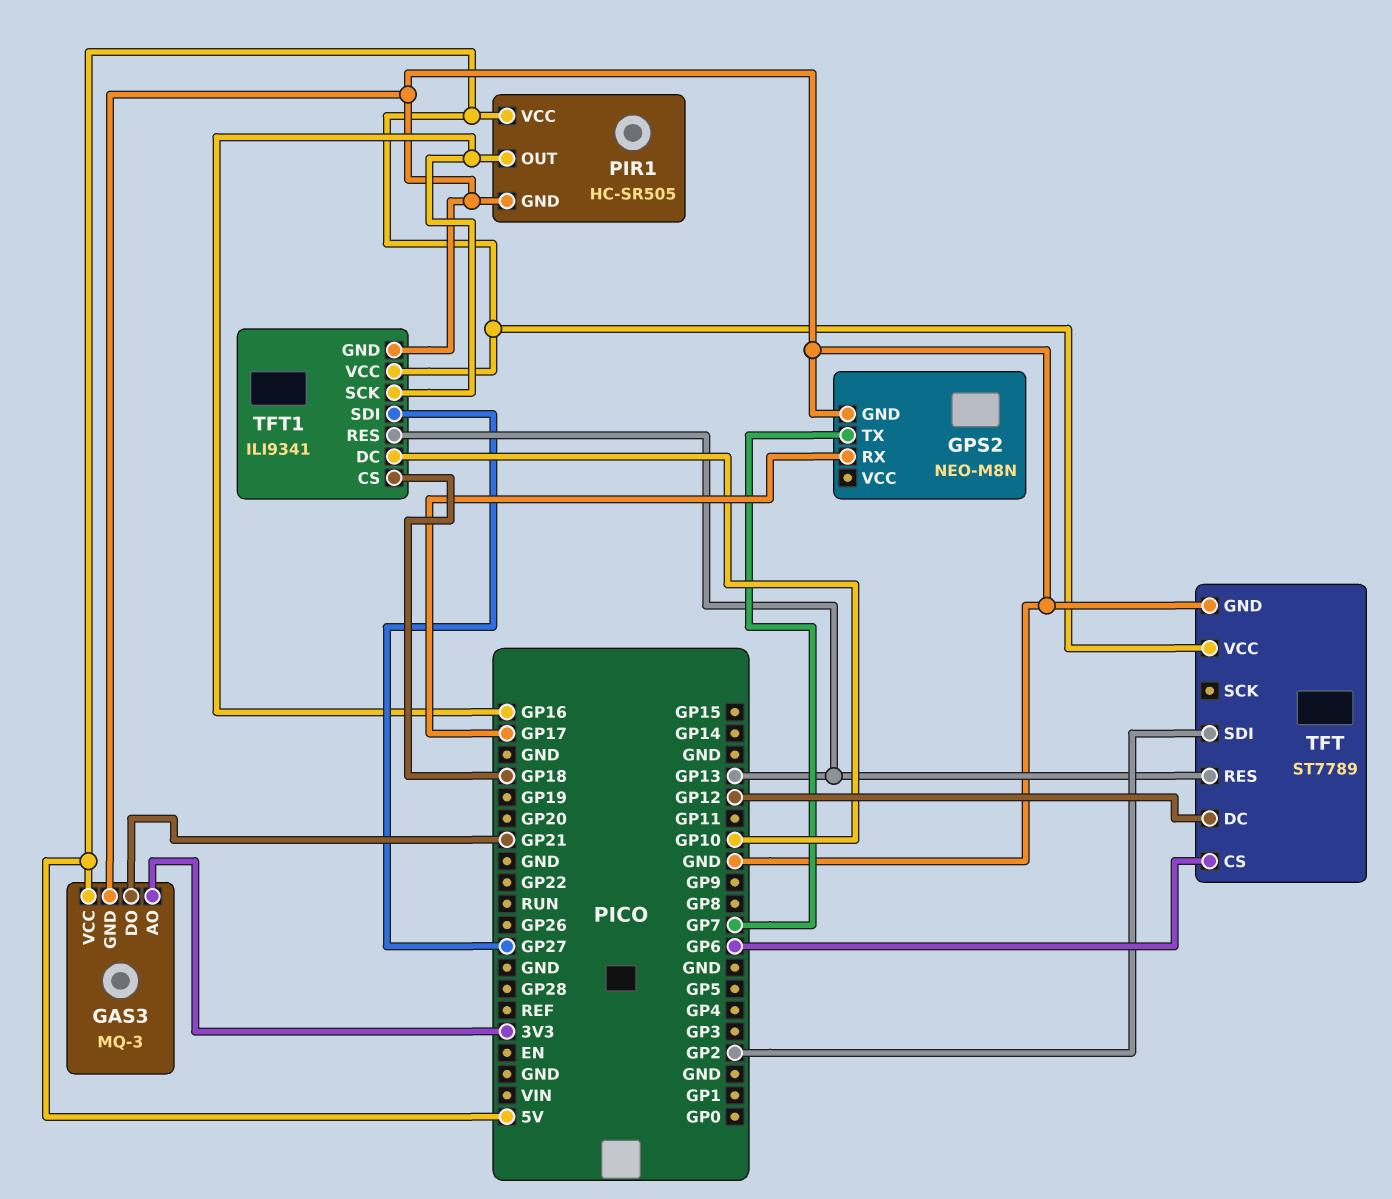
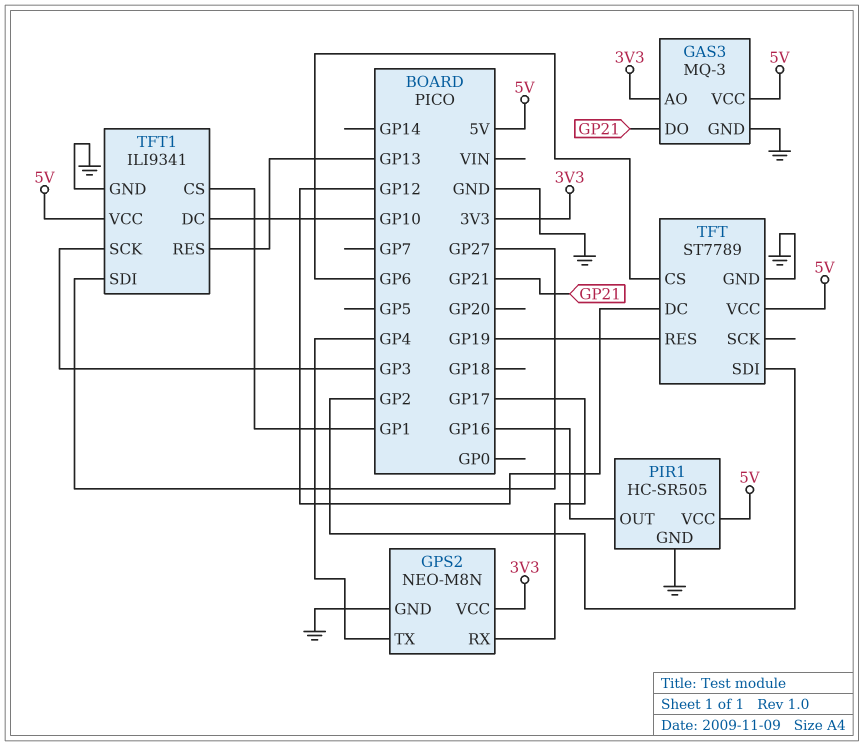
GPS2 pin TX: GP7 -> GP4
GPS2 pin VCC: none -> 3V3
TFT pin RES: GP13 -> GP19
TFT1 pin CS: GP18 -> GP1
TFT1 pin SCK: GP16 -> GP3

